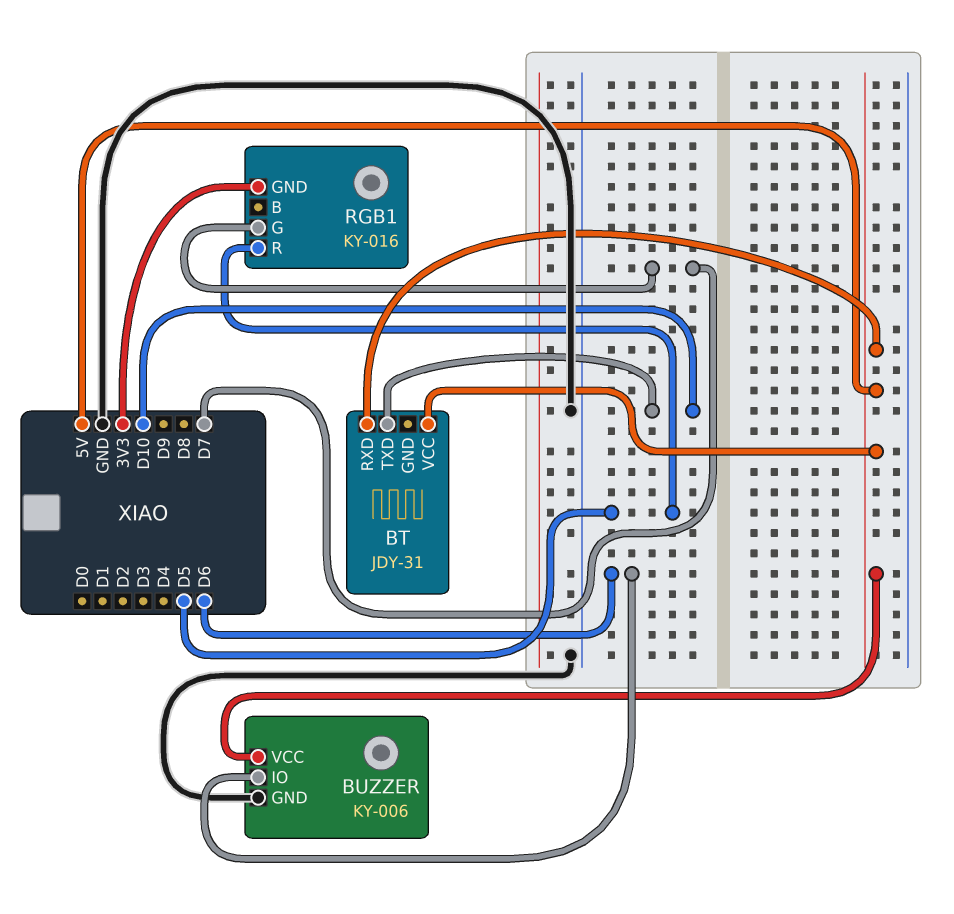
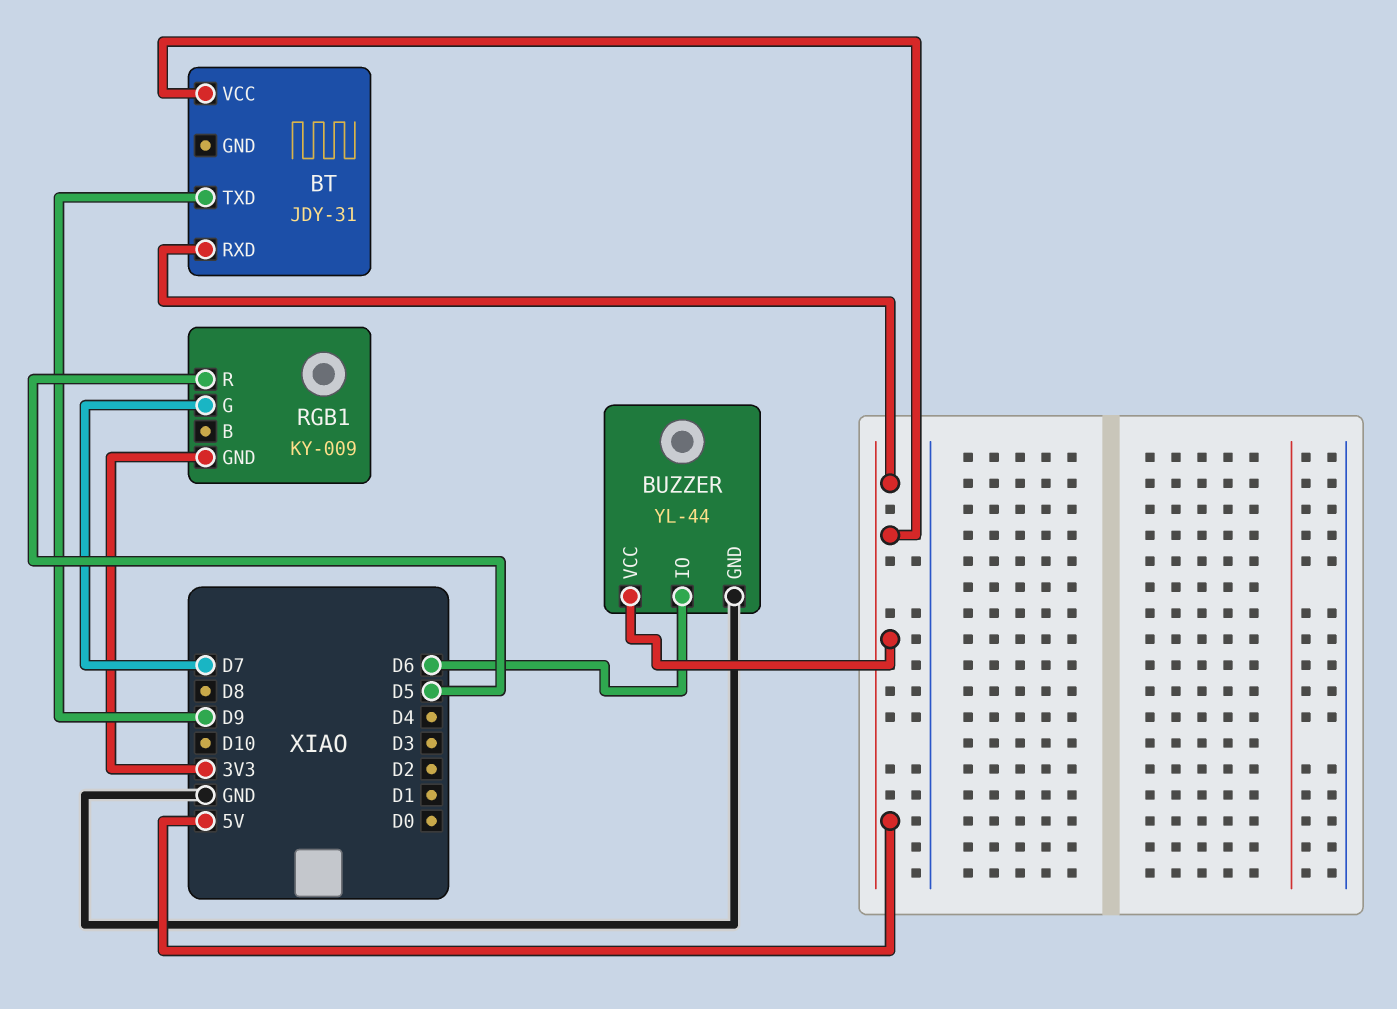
BT pin TXD: D10 -> D9
BUZZER: KY-006 -> YL-44
RGB1: KY-016 -> KY-009

